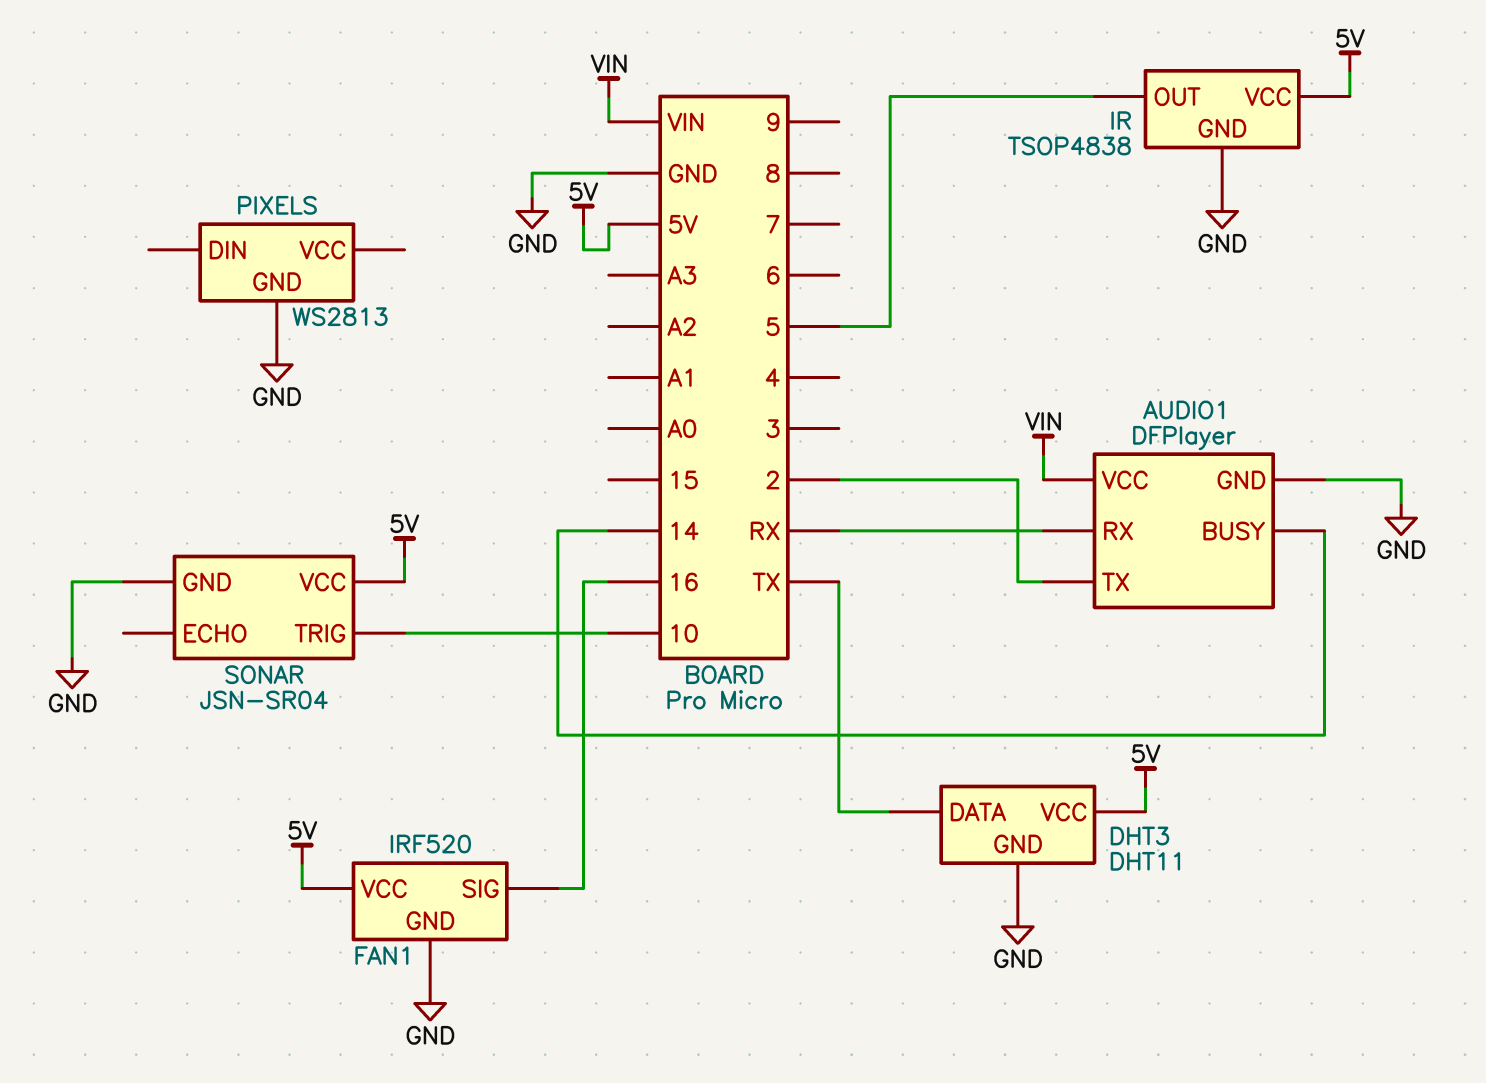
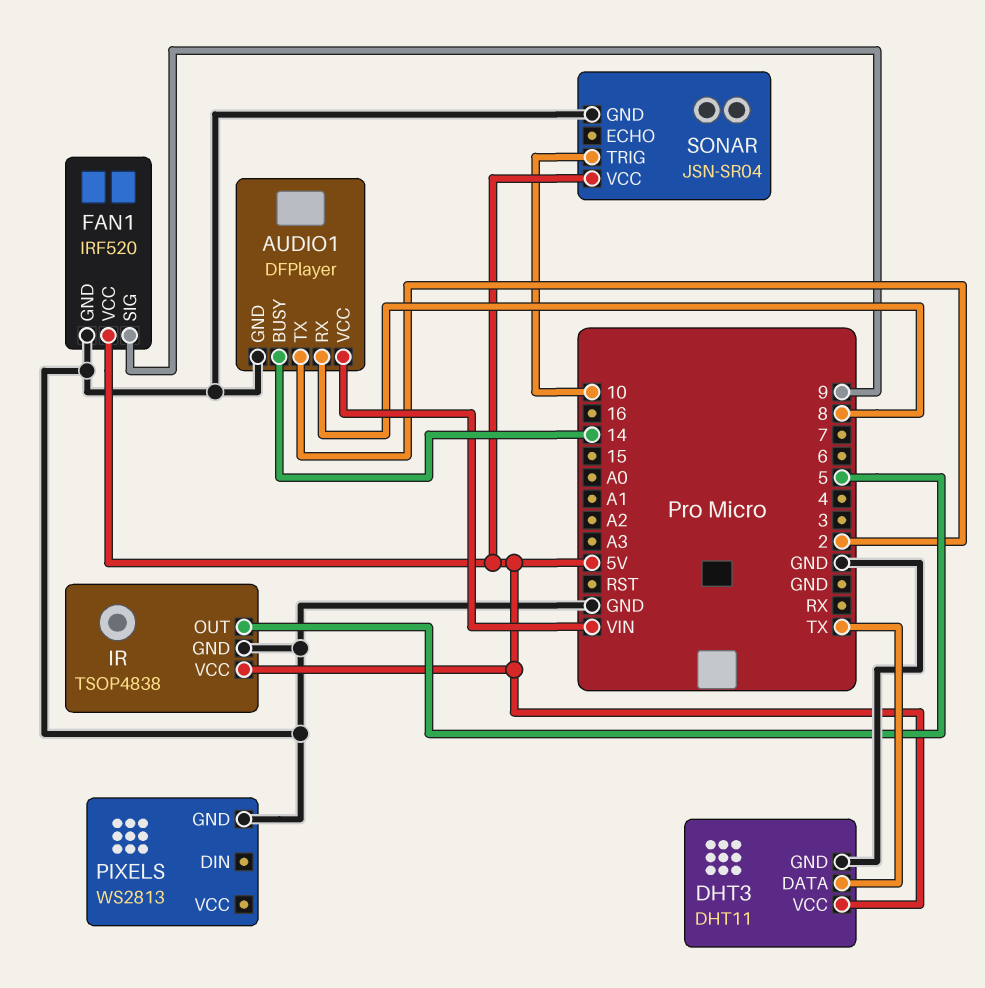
AUDIO1 pin RX: RX -> 8
FAN1 pin SIG: 16 -> 9

